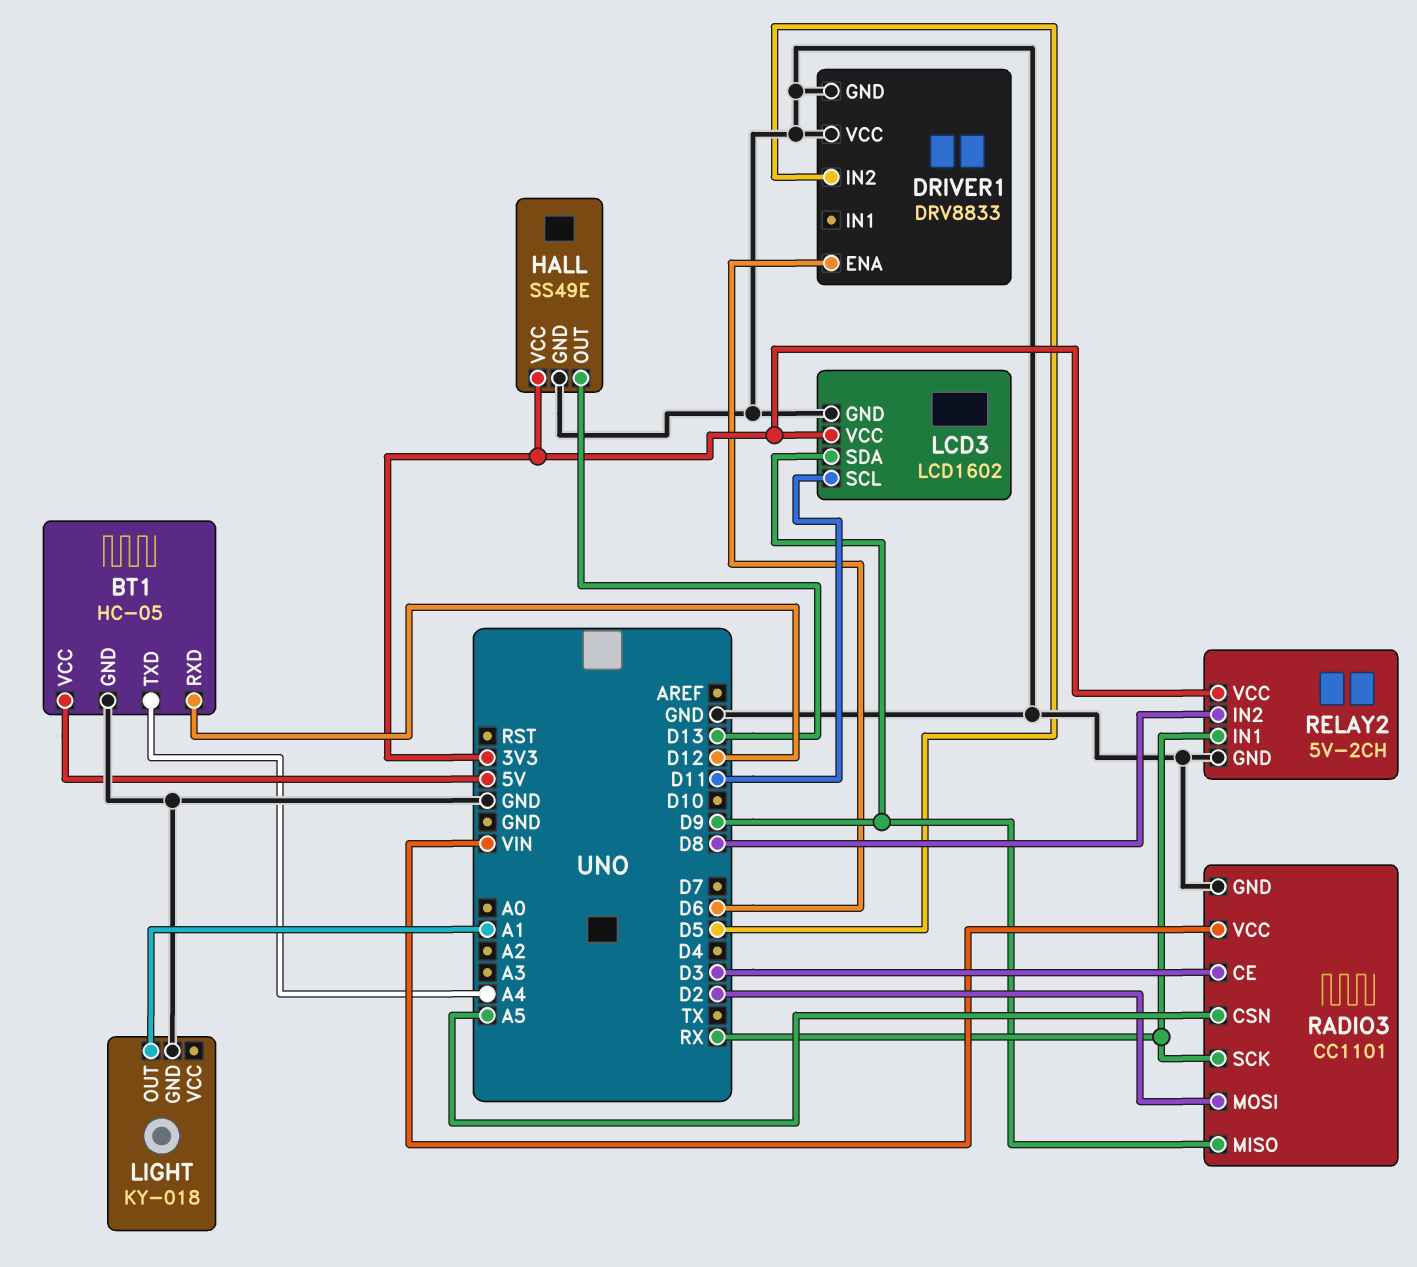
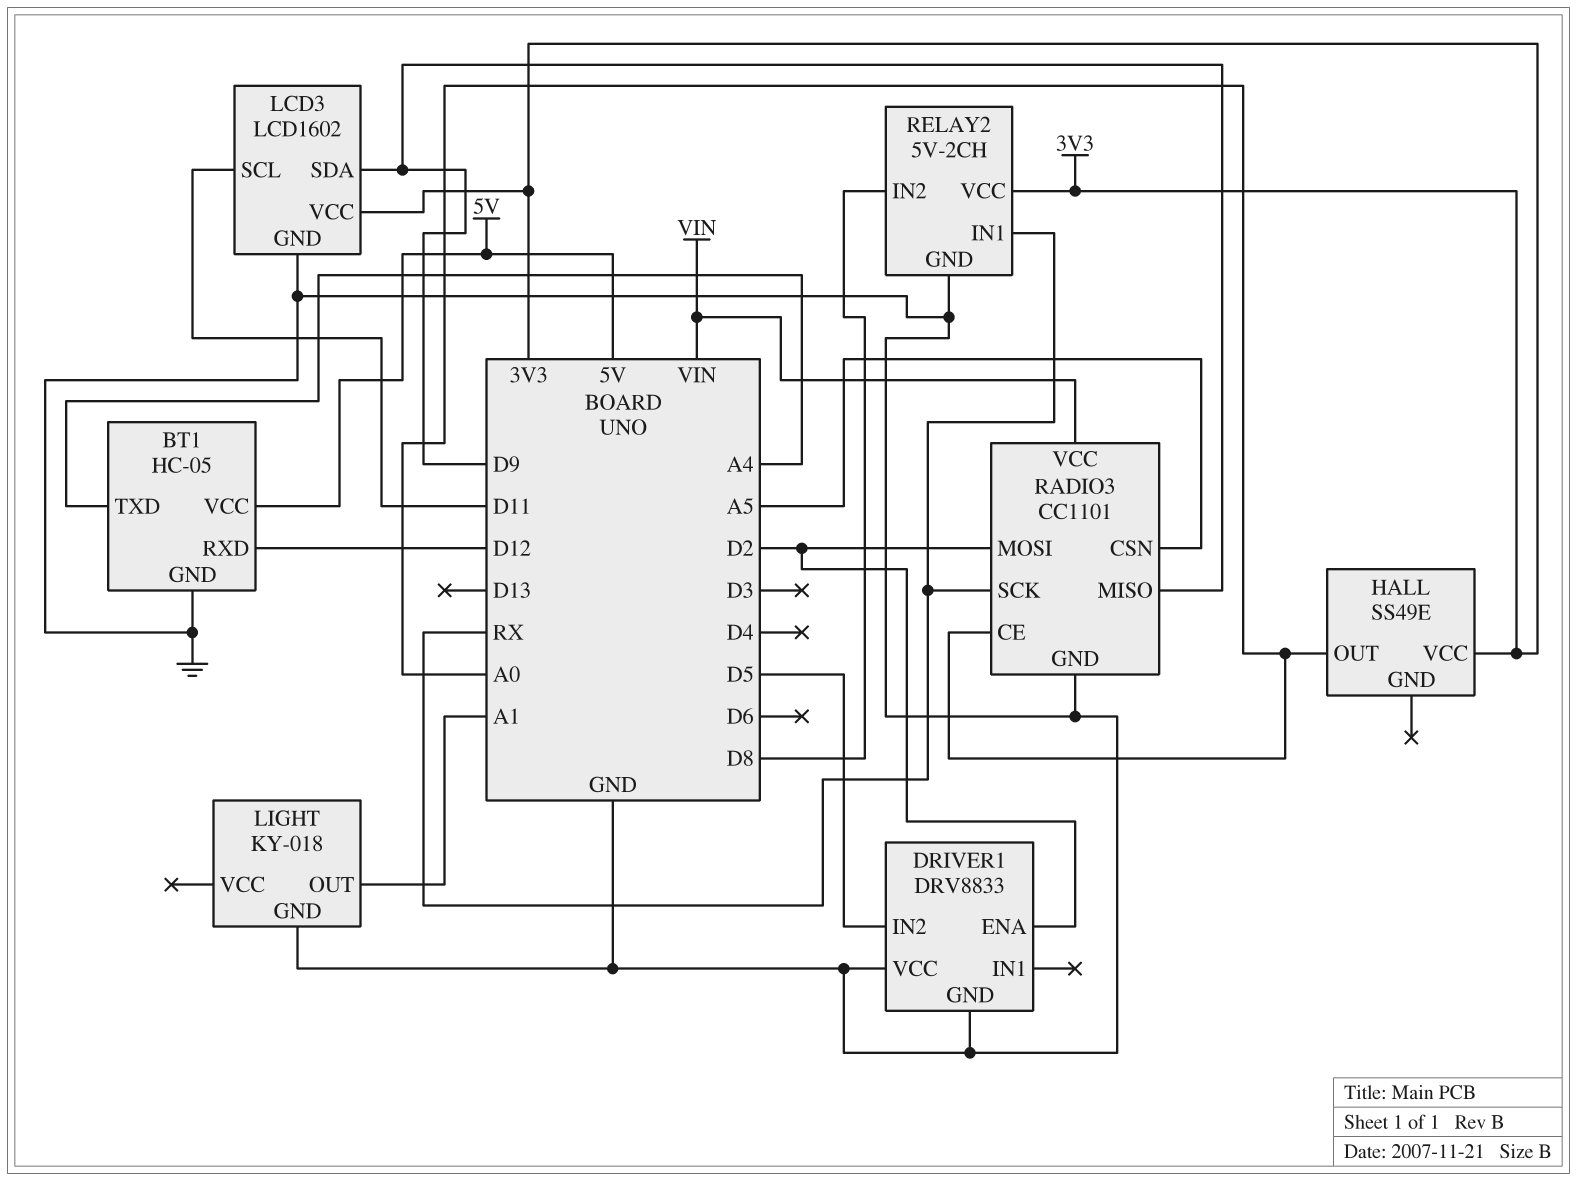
DRIVER1 pin ENA: D6 -> D2
HALL pin GND: GND -> none
HALL pin OUT: D13 -> A0
RADIO3 pin CE: D3 -> A0

